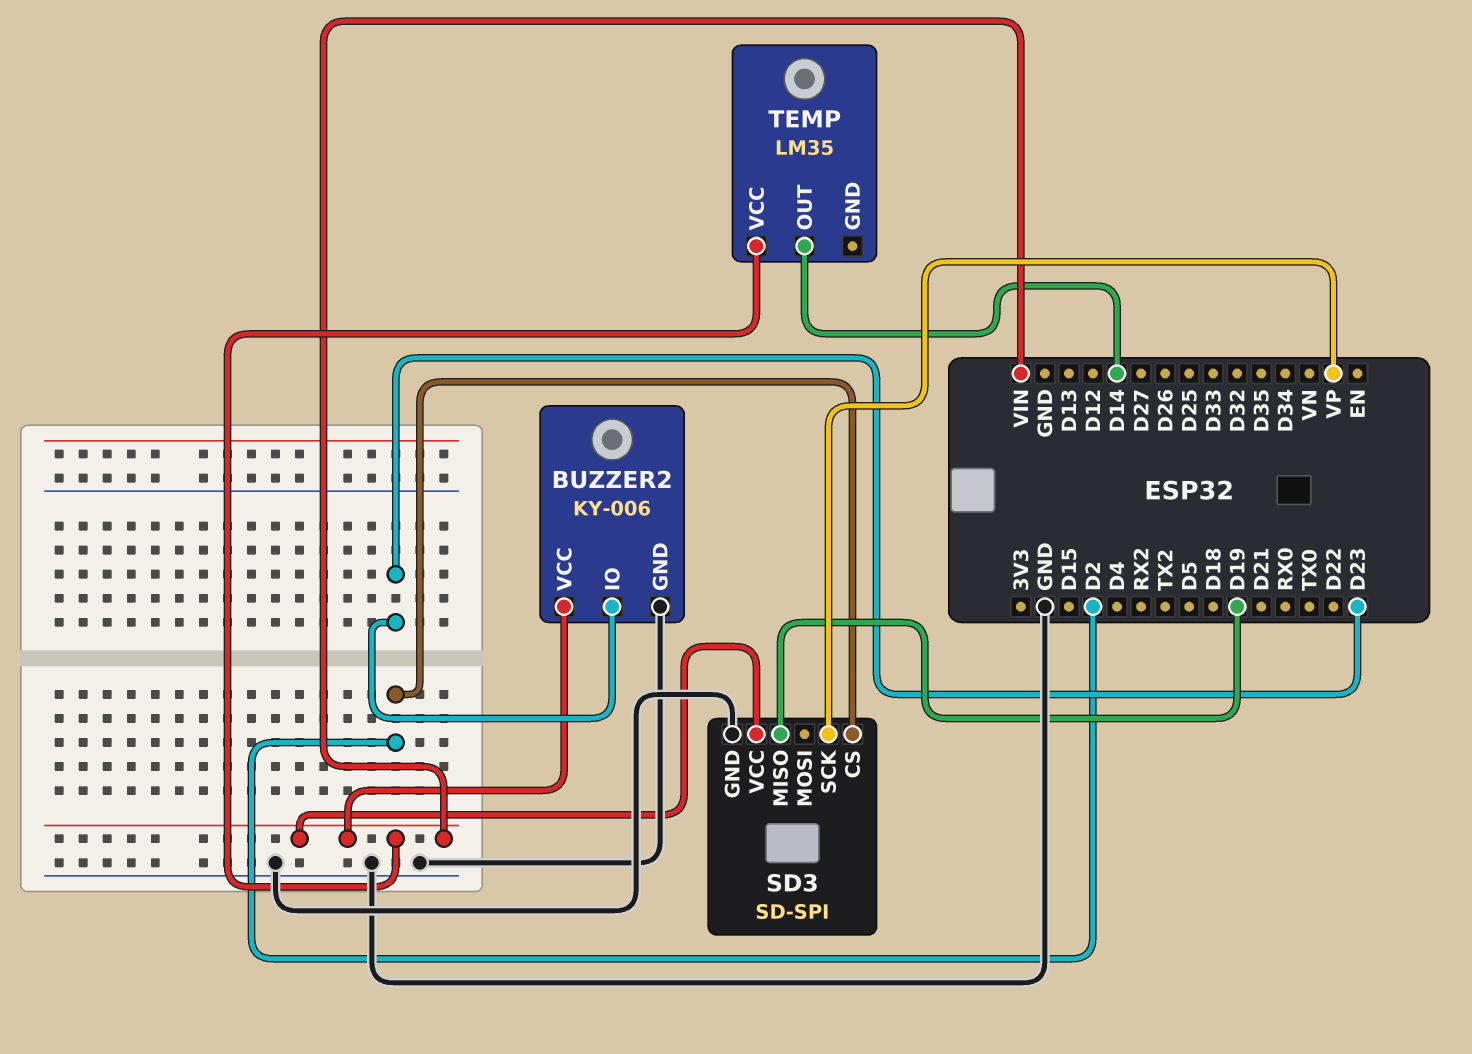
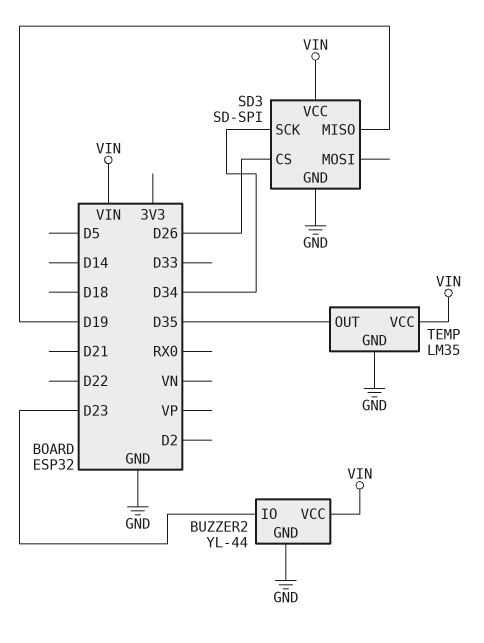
BUZZER2: KY-006 -> YL-44
SD3 pin CS: D2 -> D26
SD3 pin SCK: VP -> D34
TEMP pin GND: none -> GND
TEMP pin OUT: D14 -> D35

